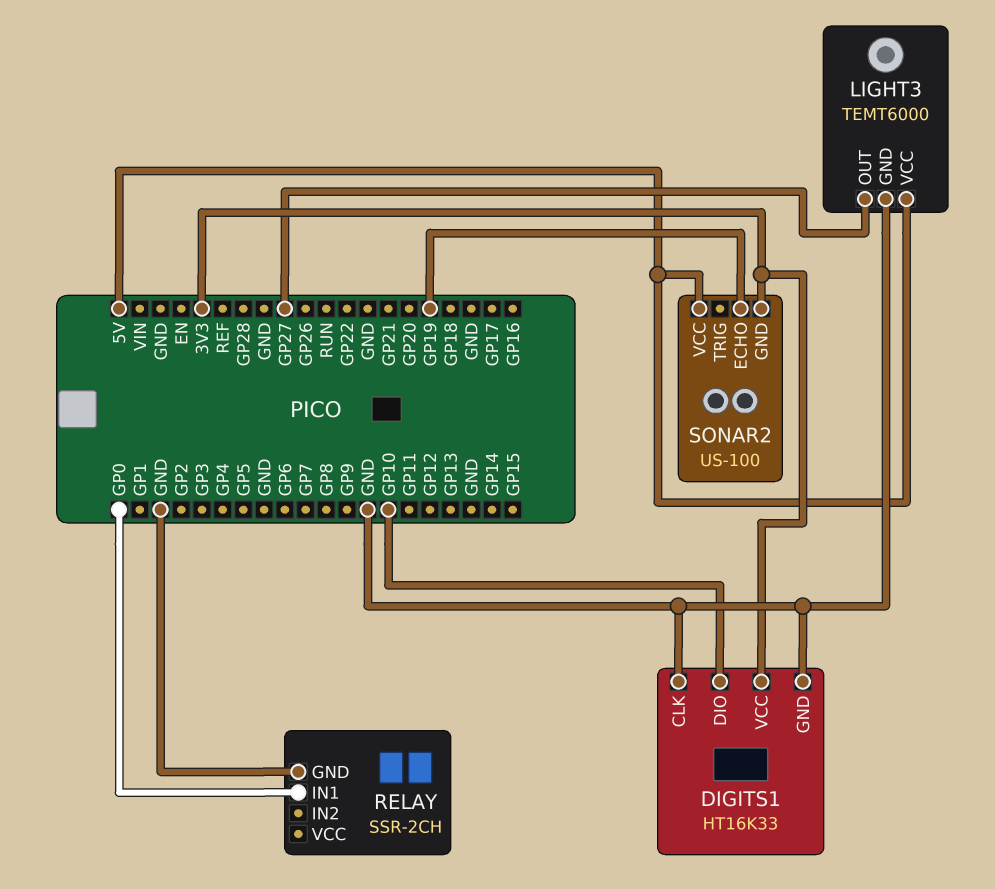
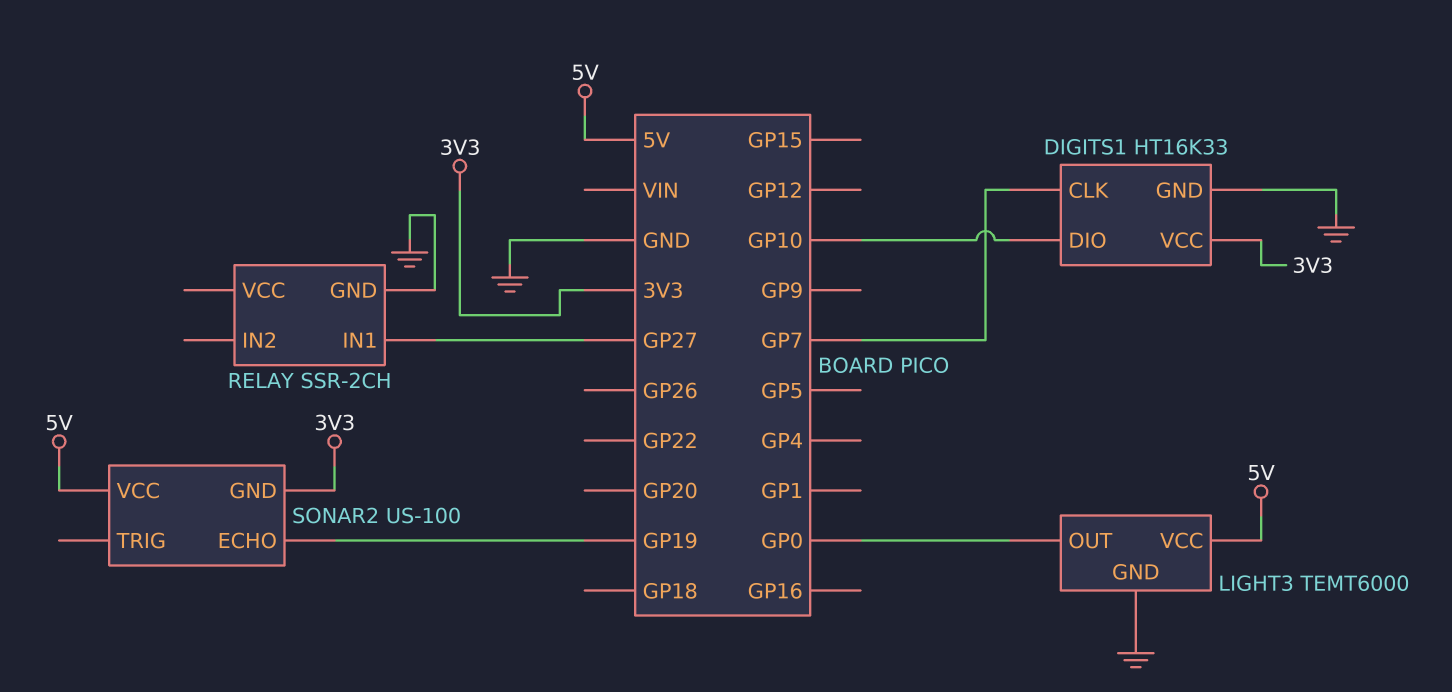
DIGITS1 pin CLK: GND -> GP7
LIGHT3 pin OUT: GP27 -> GP0
RELAY pin IN1: GP0 -> GP27

